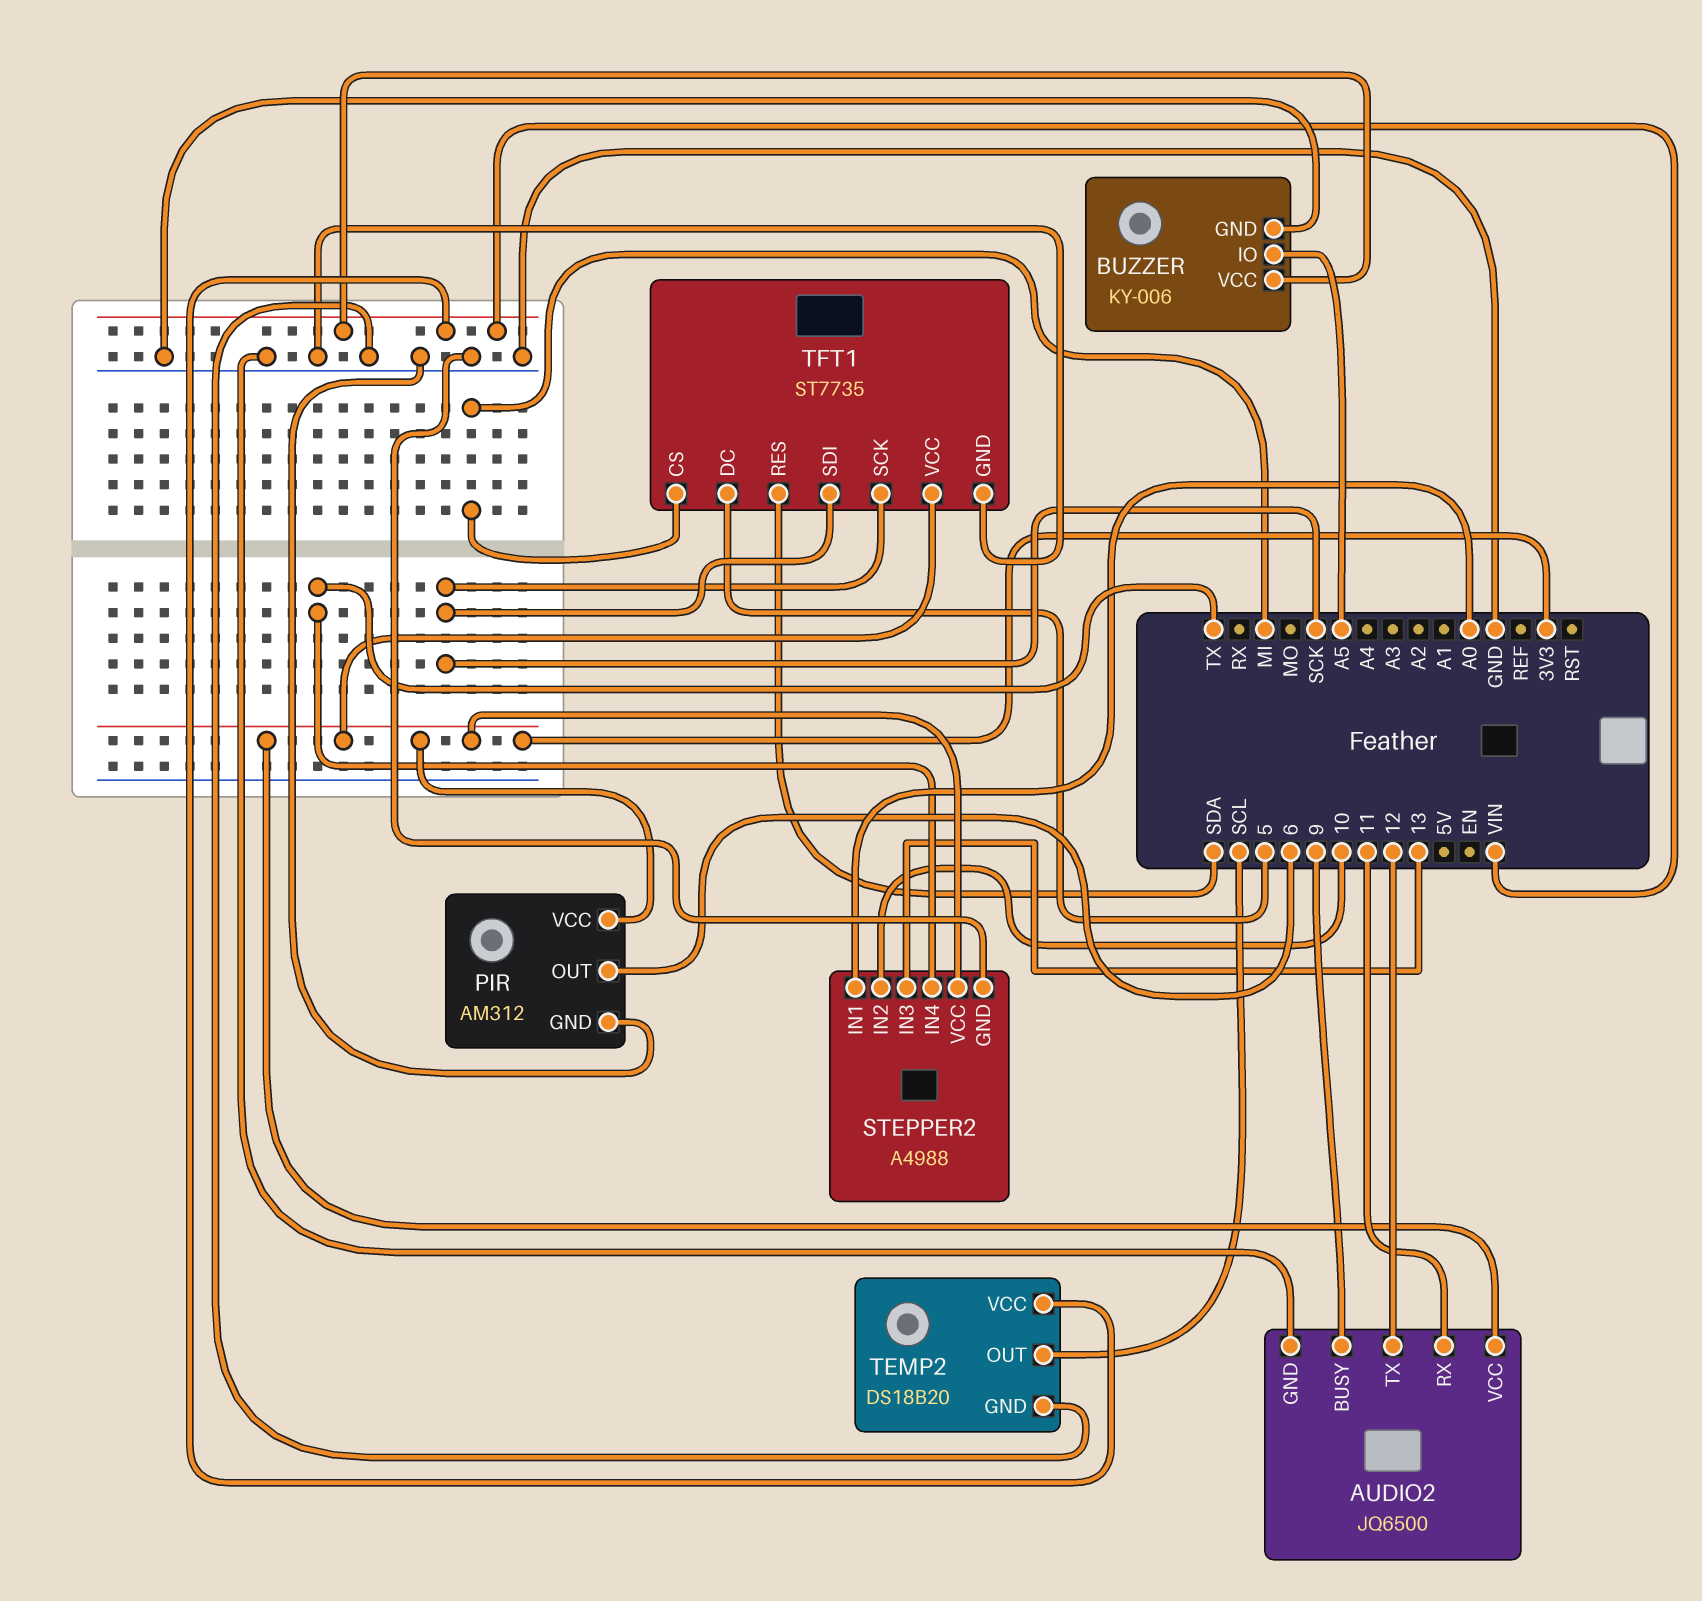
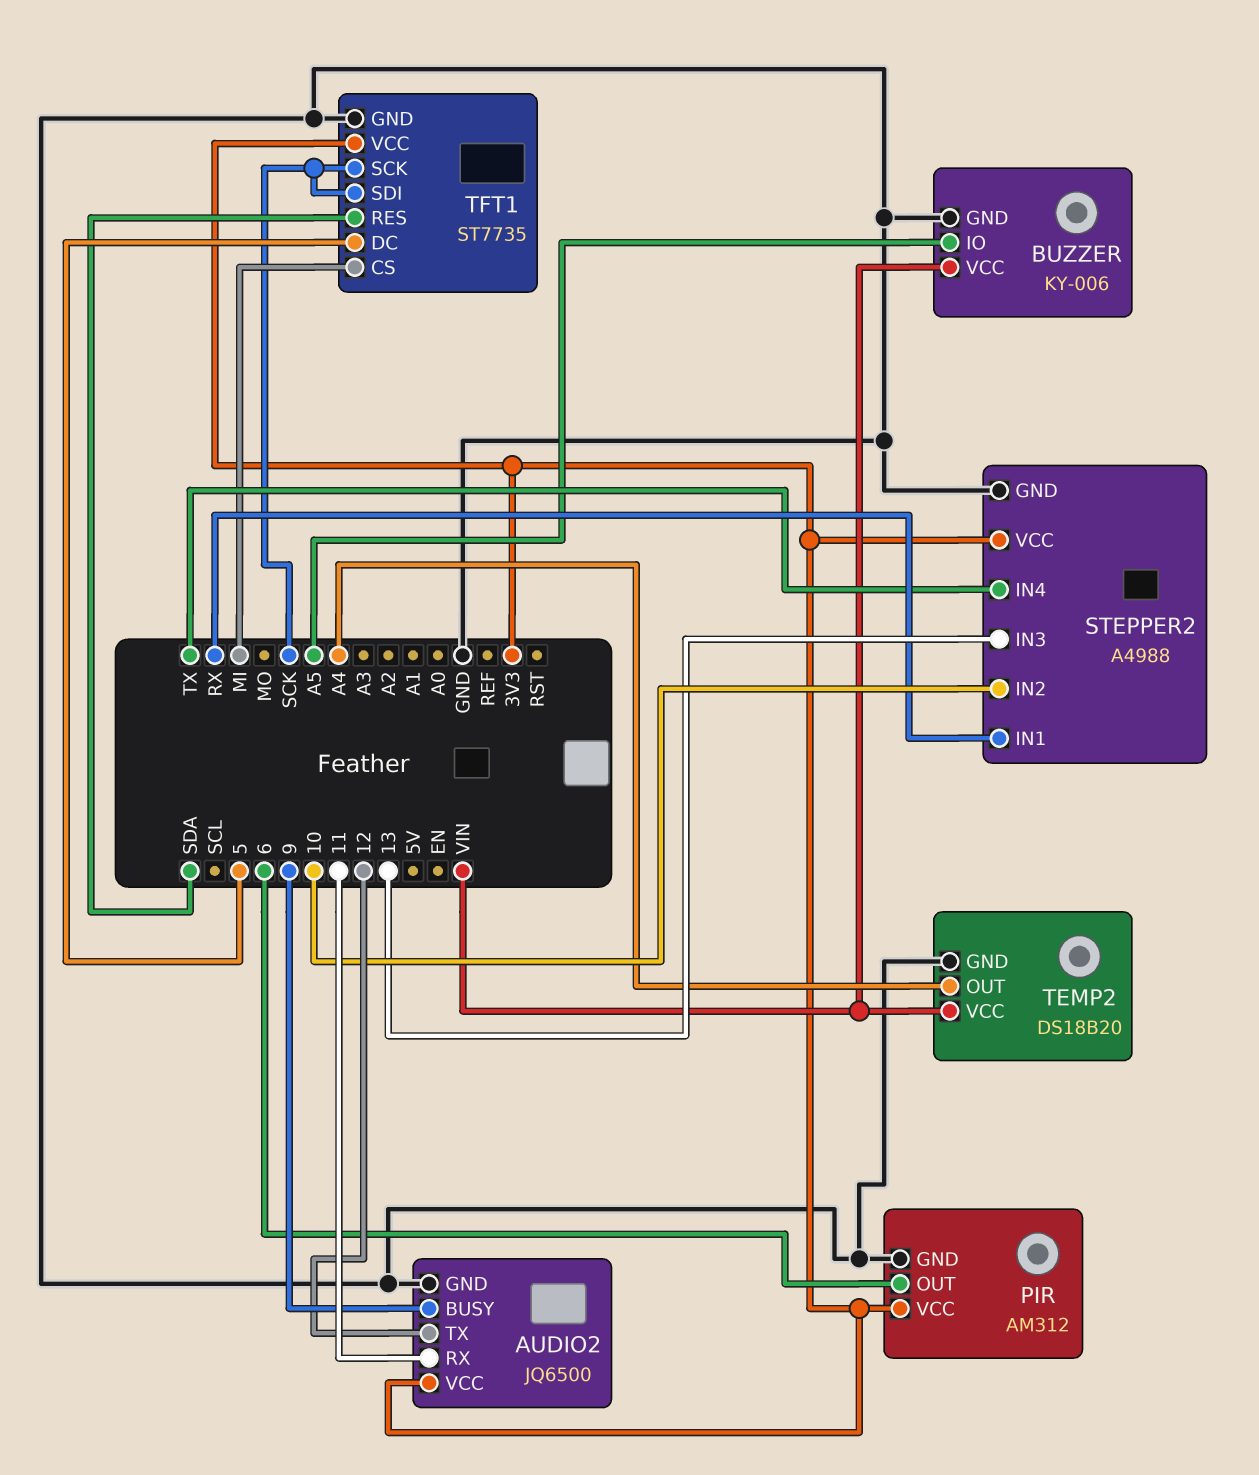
STEPPER2 pin IN1: A0 -> RX
TEMP2 pin OUT: SCL -> A4

